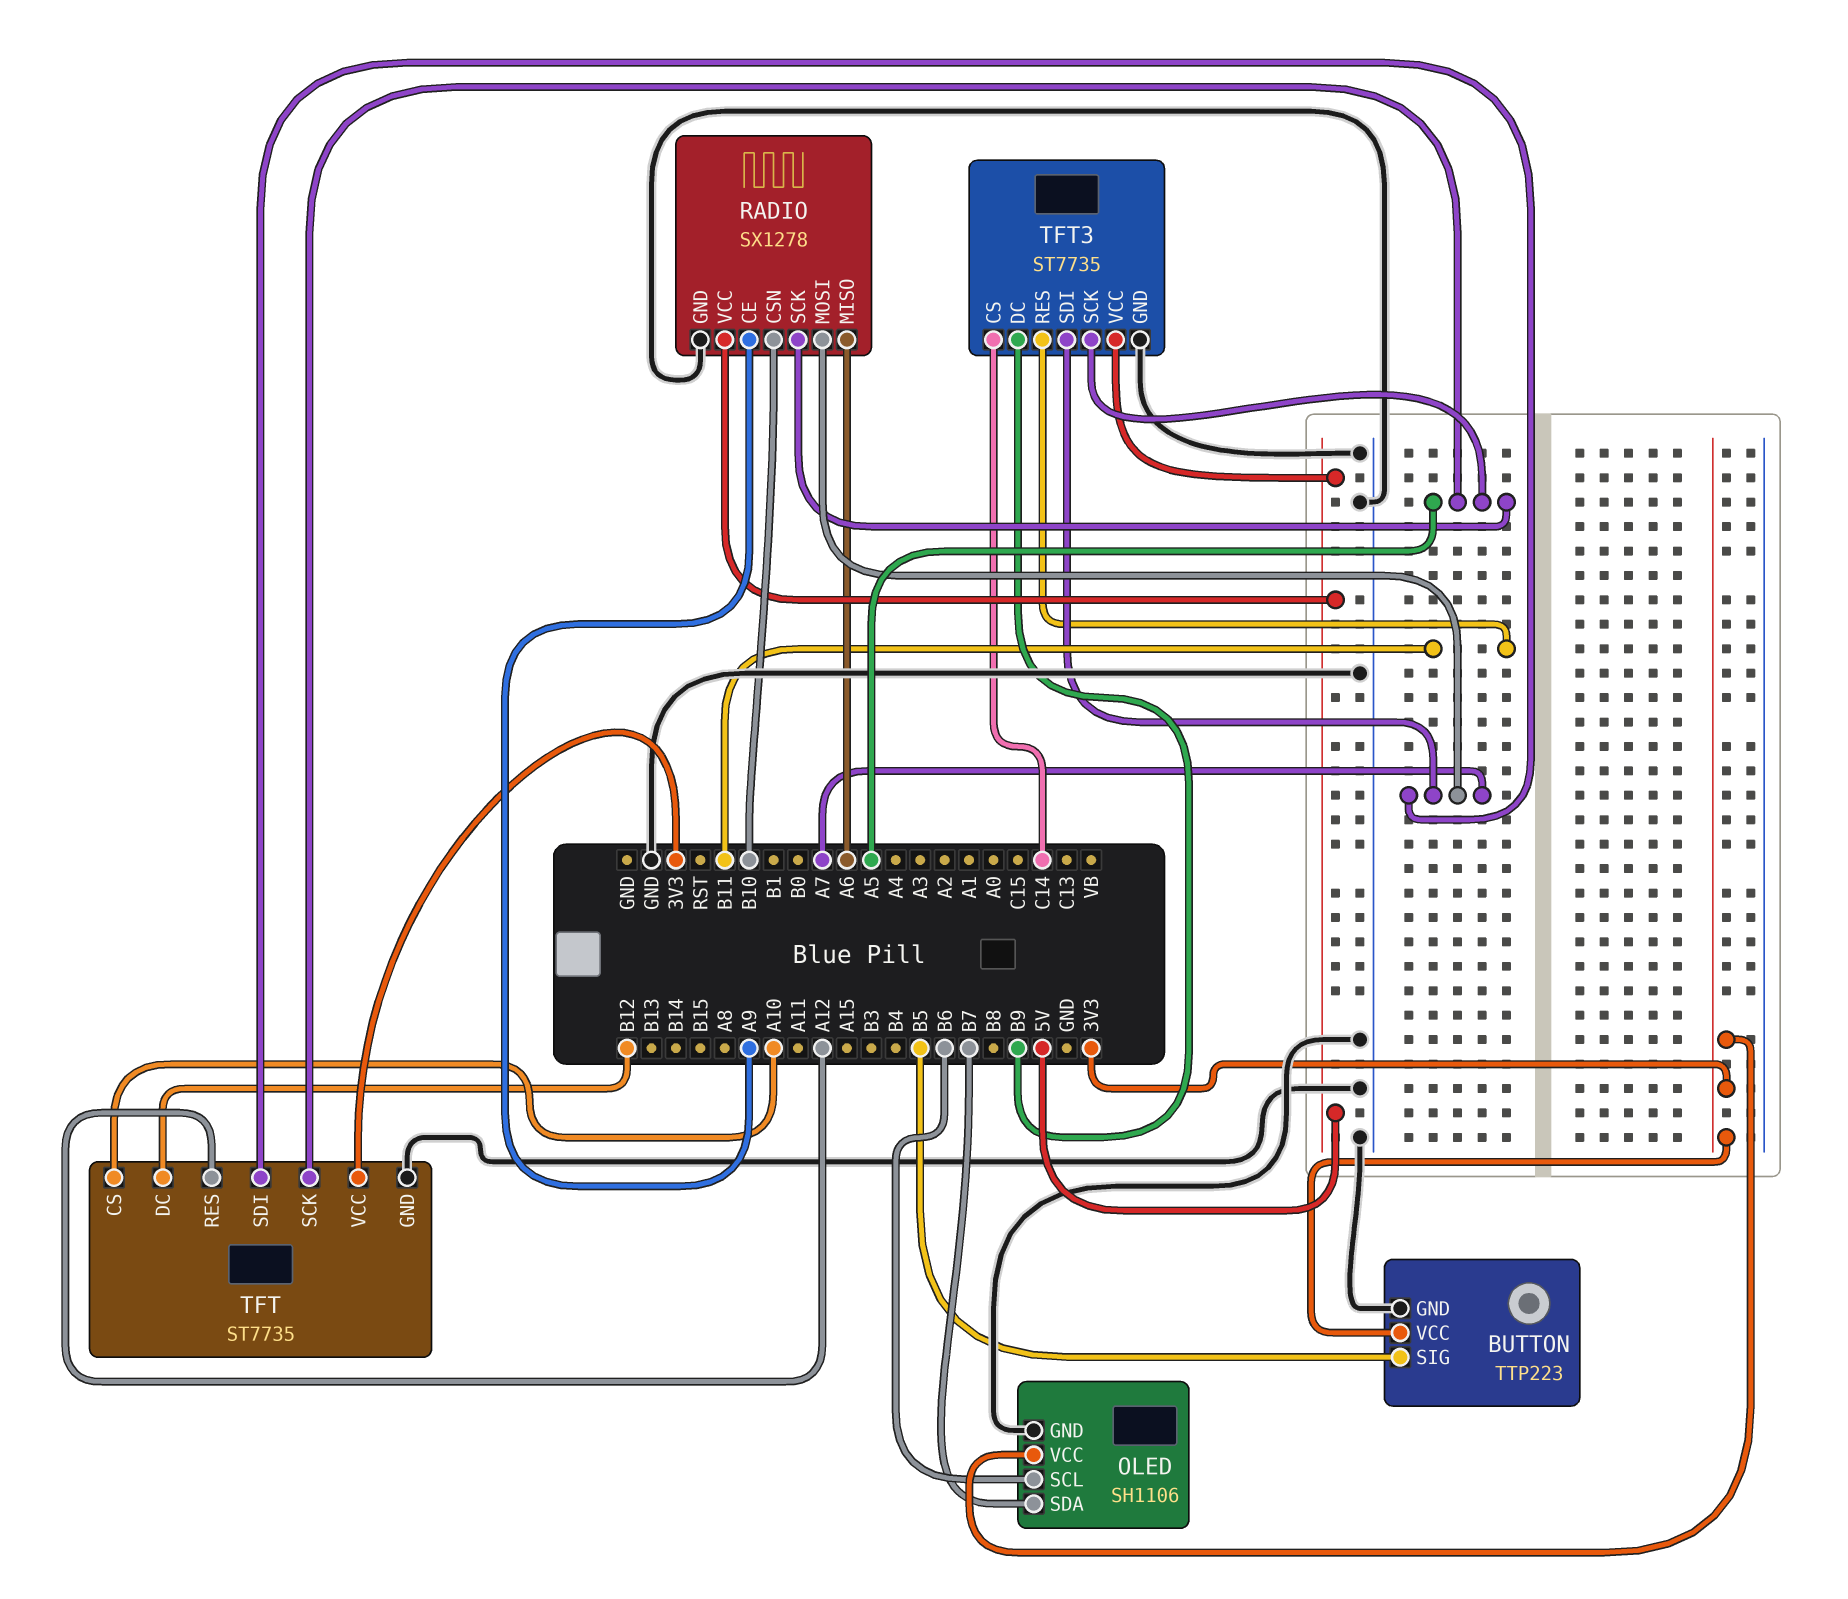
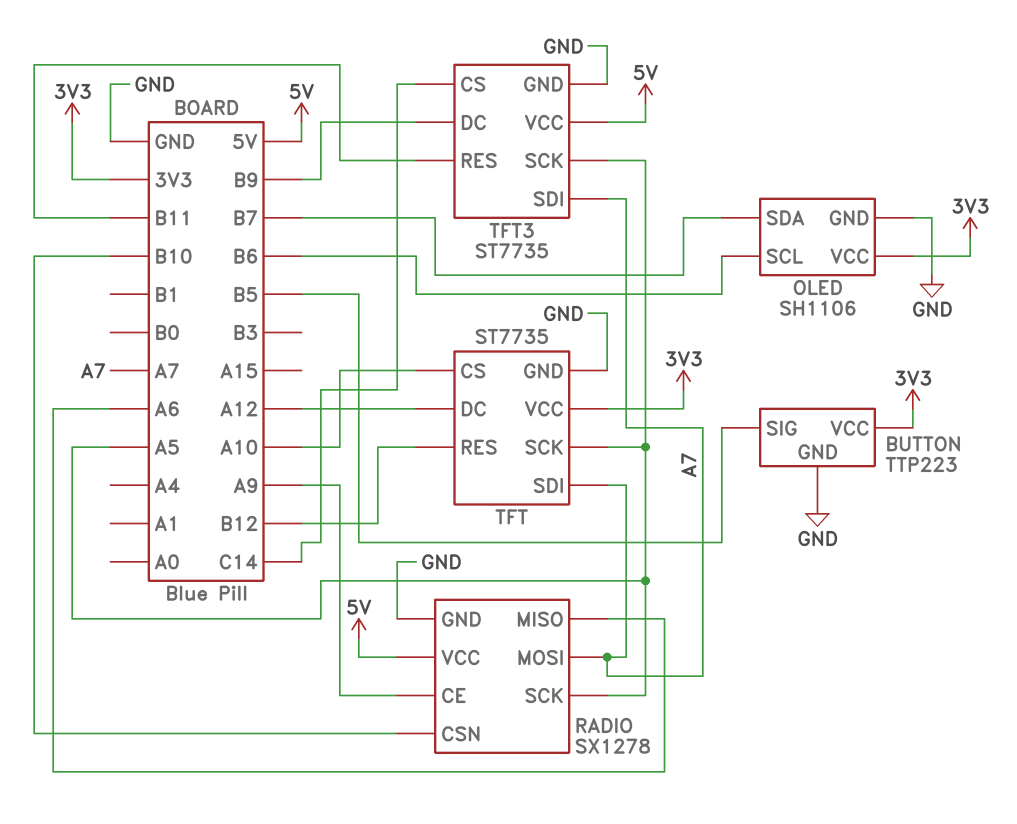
TFT pin DC: B12 -> A12
TFT pin RES: A12 -> B12

